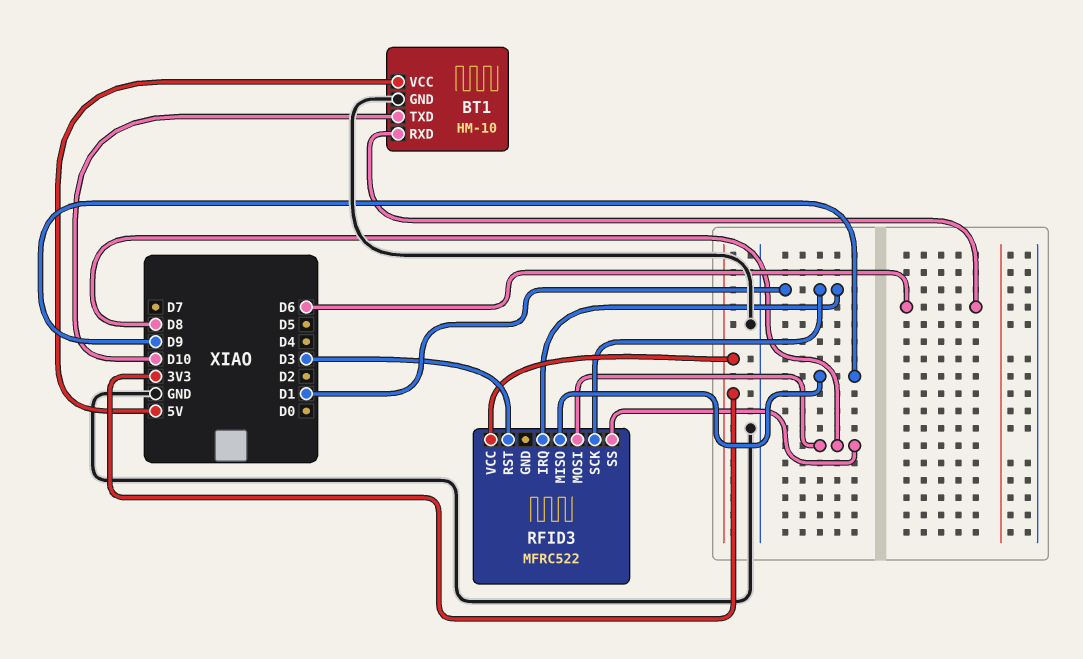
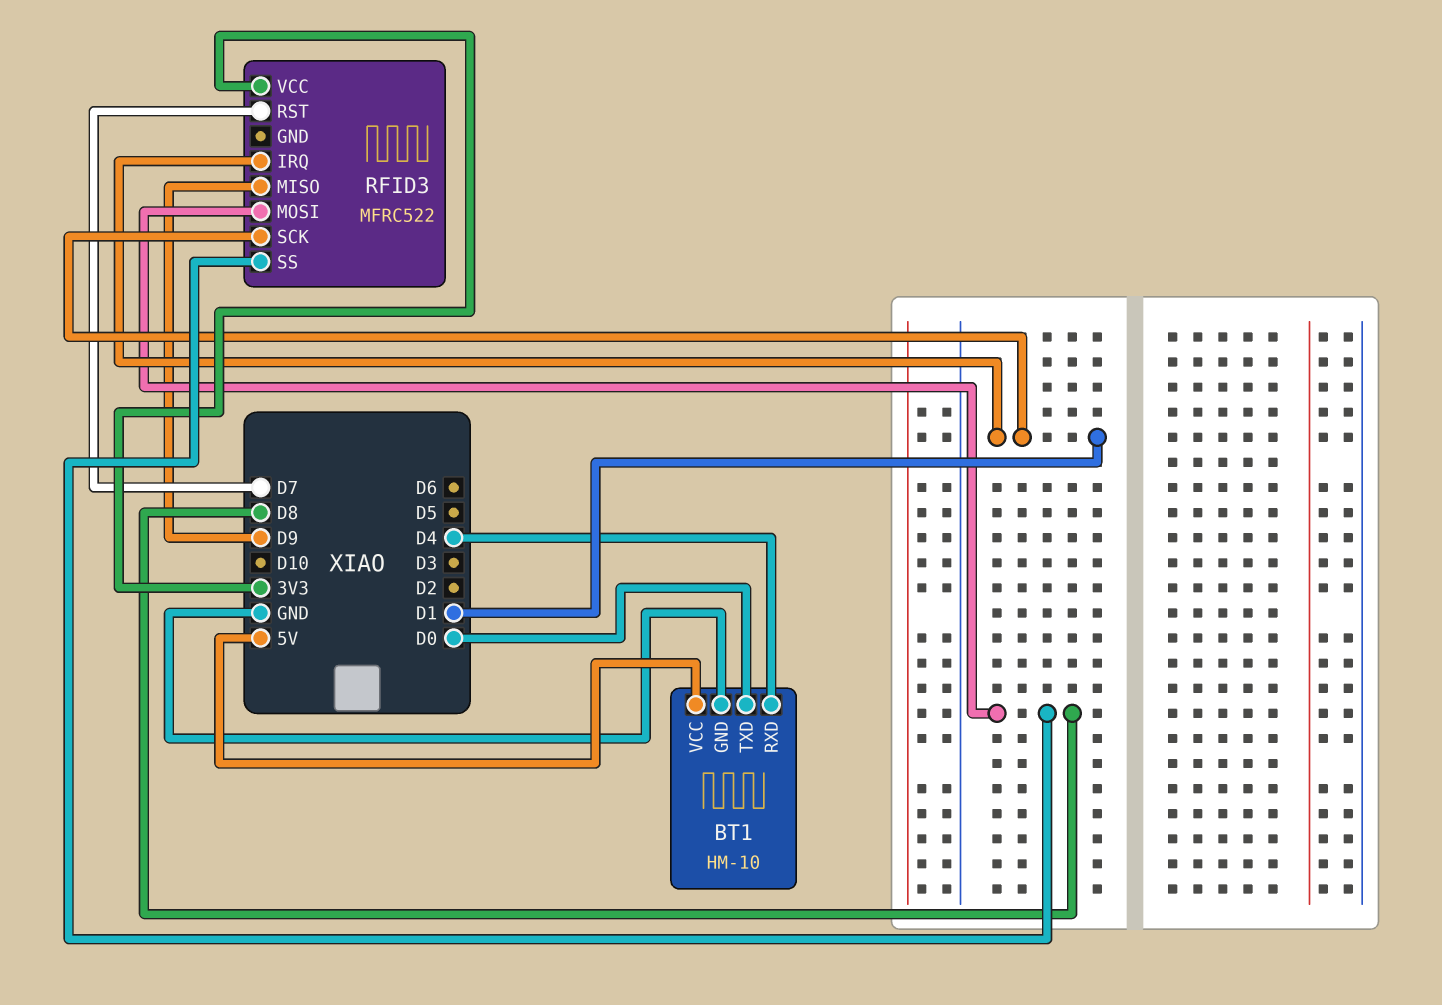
BT1 pin RXD: D6 -> D4
BT1 pin TXD: D10 -> D0
RFID3 pin RST: D3 -> D7

